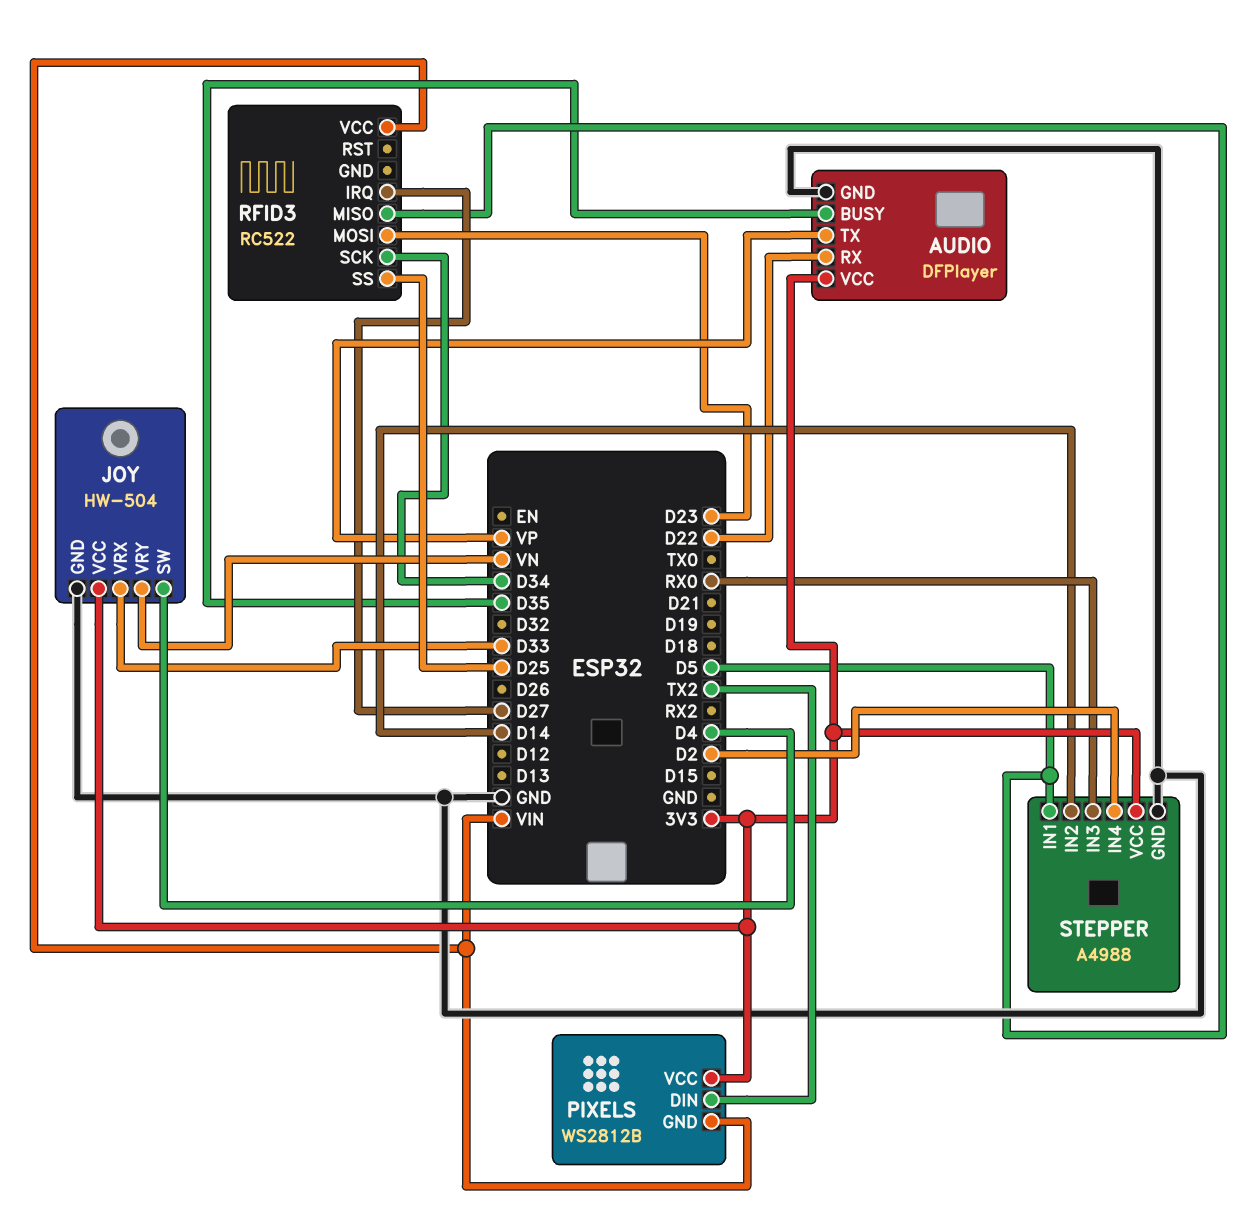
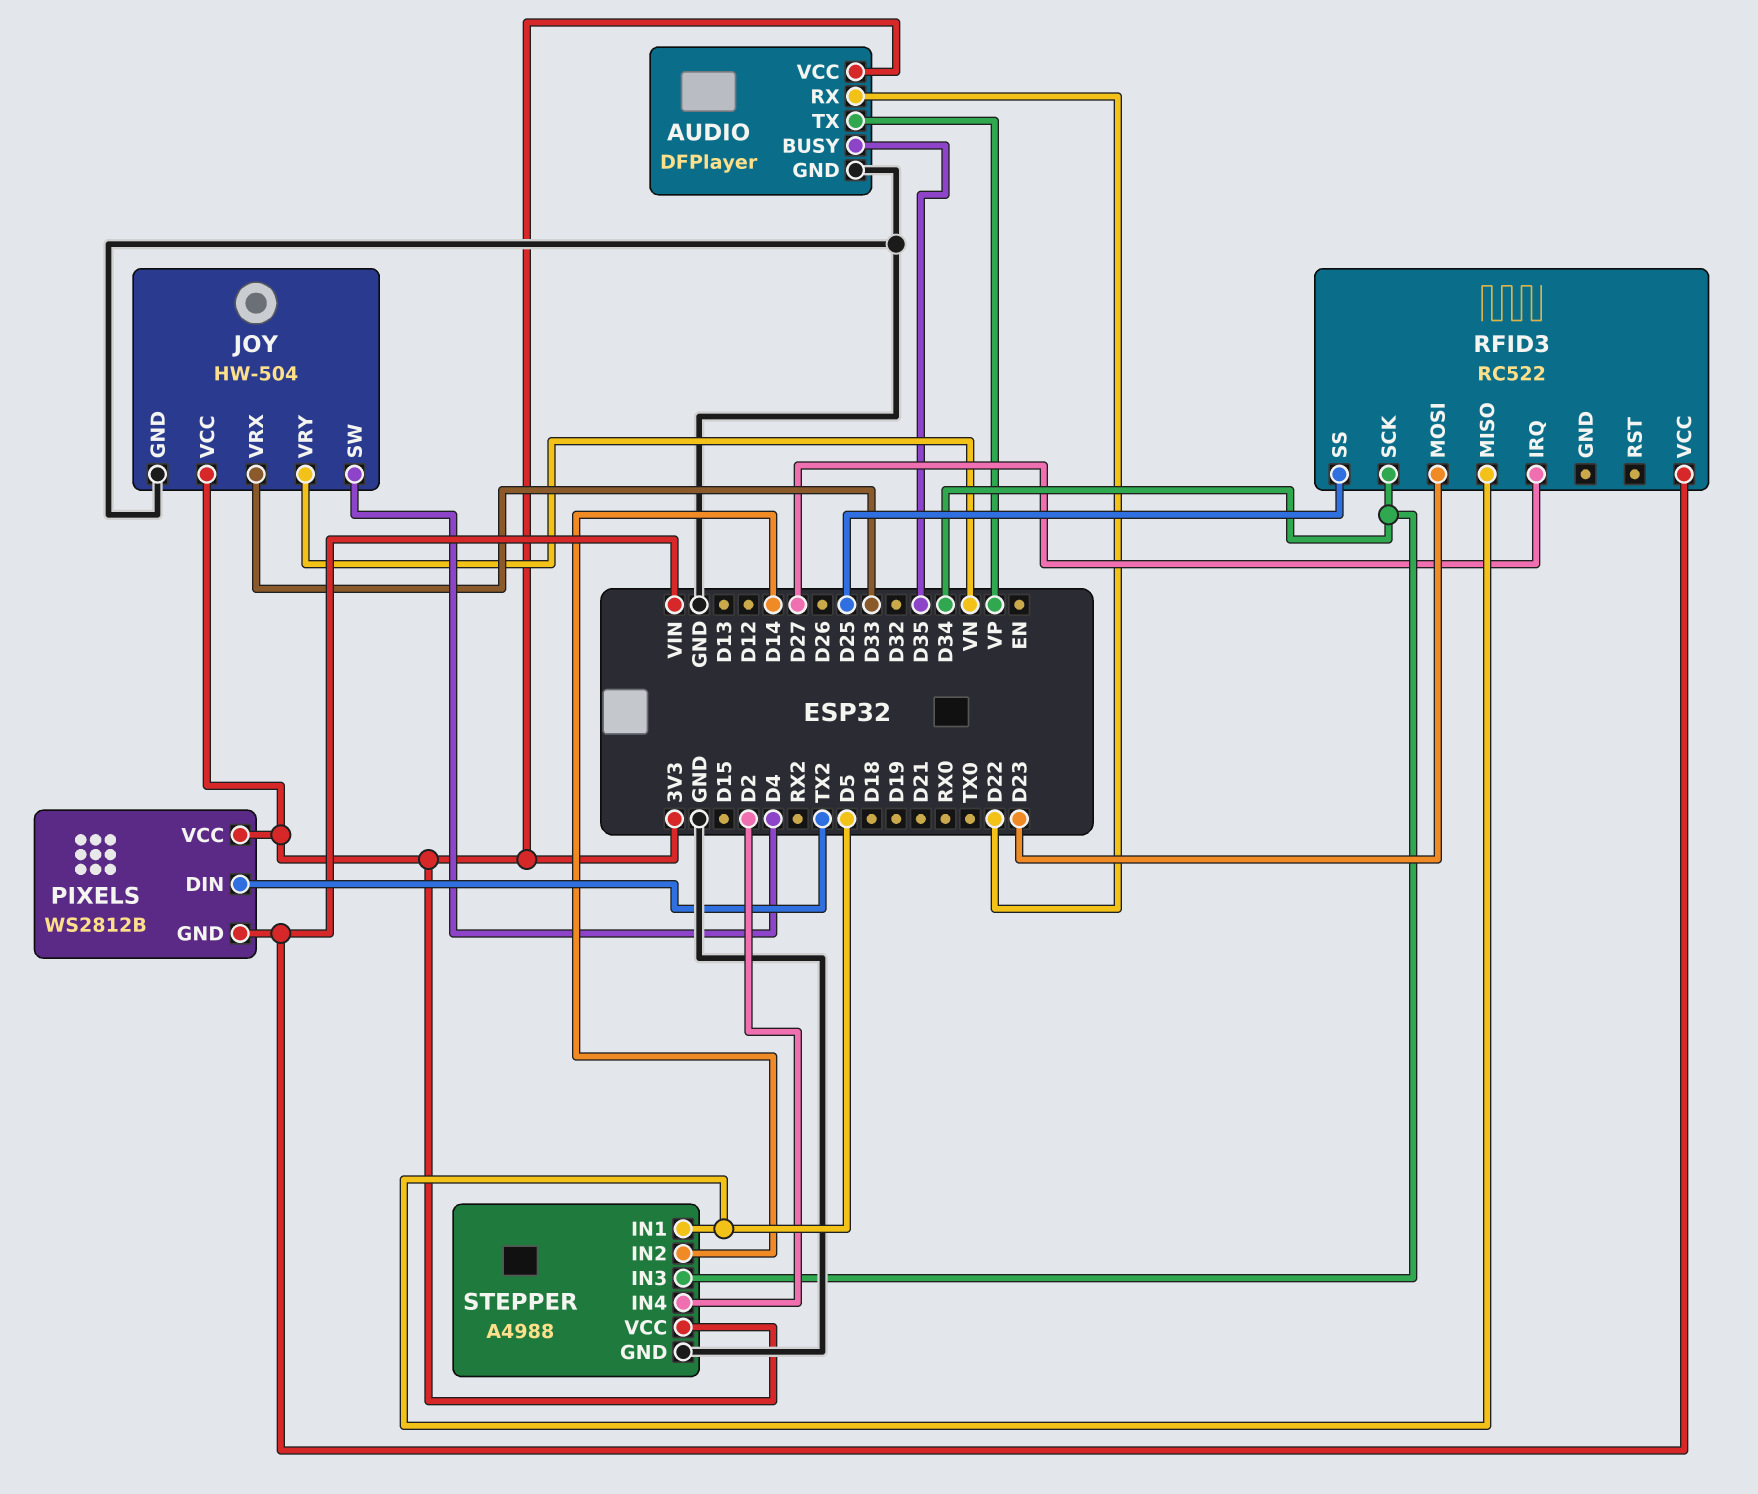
STEPPER pin IN3: RX0 -> D34

